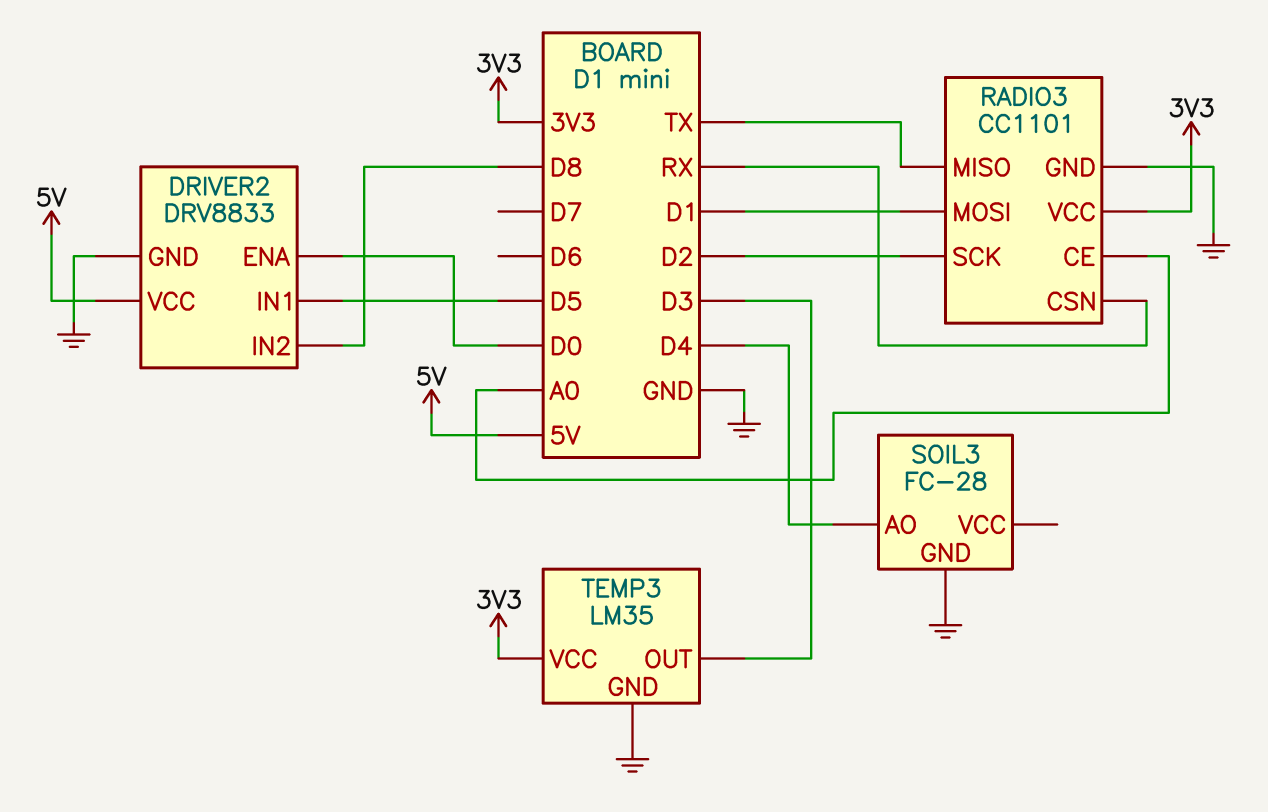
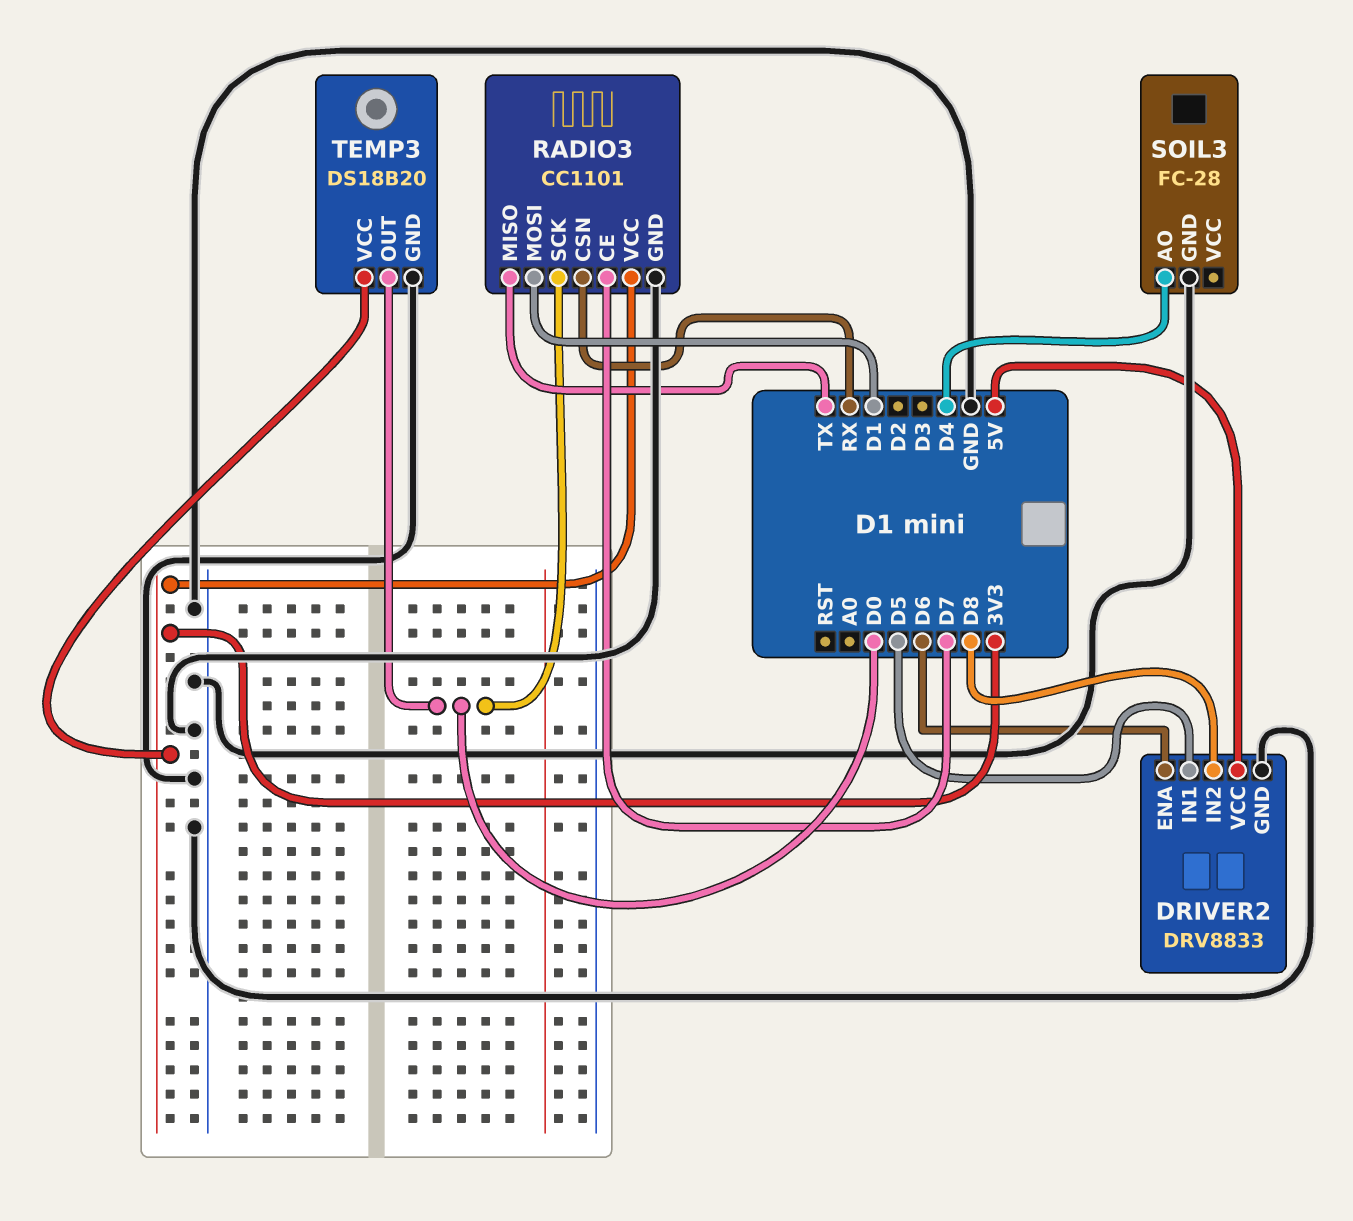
DRIVER2 pin ENA: D0 -> D6
RADIO3 pin CE: A0 -> D7
RADIO3 pin SCK: D2 -> D0
TEMP3: LM35 -> DS18B20
TEMP3 pin OUT: D3 -> D0

